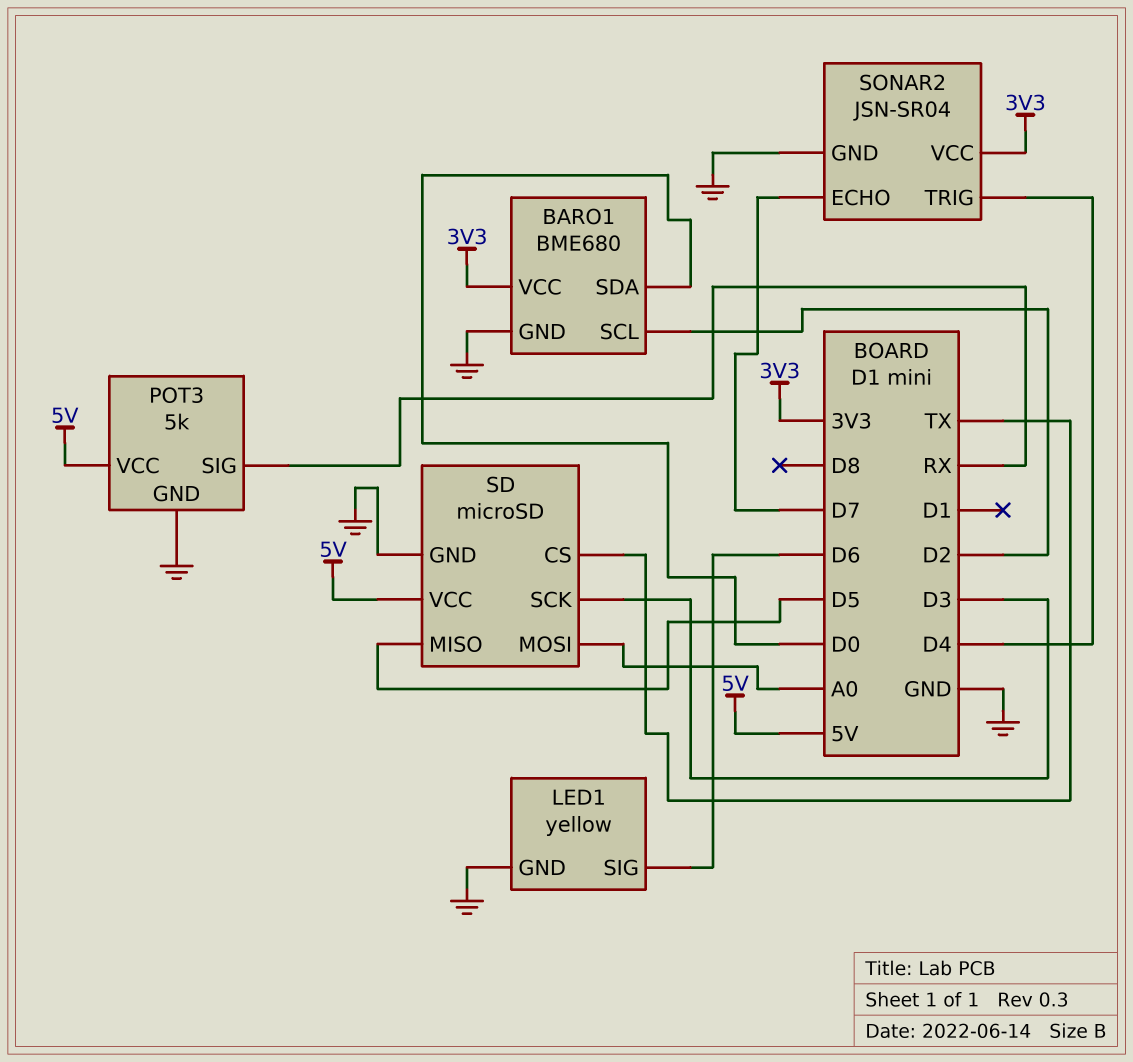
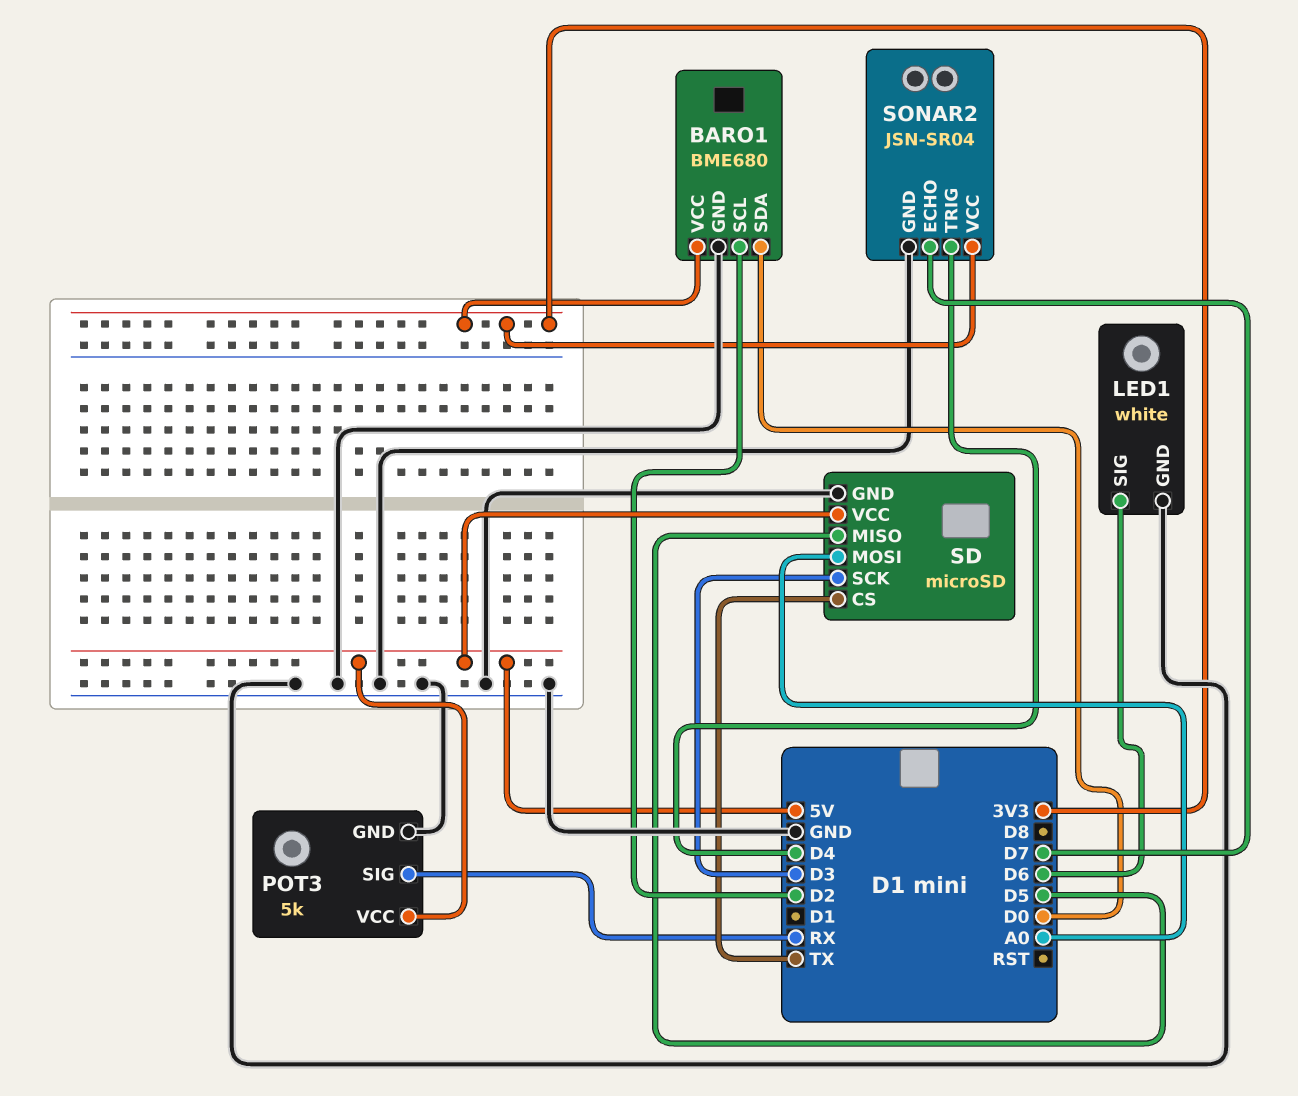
LED1: yellow -> white

